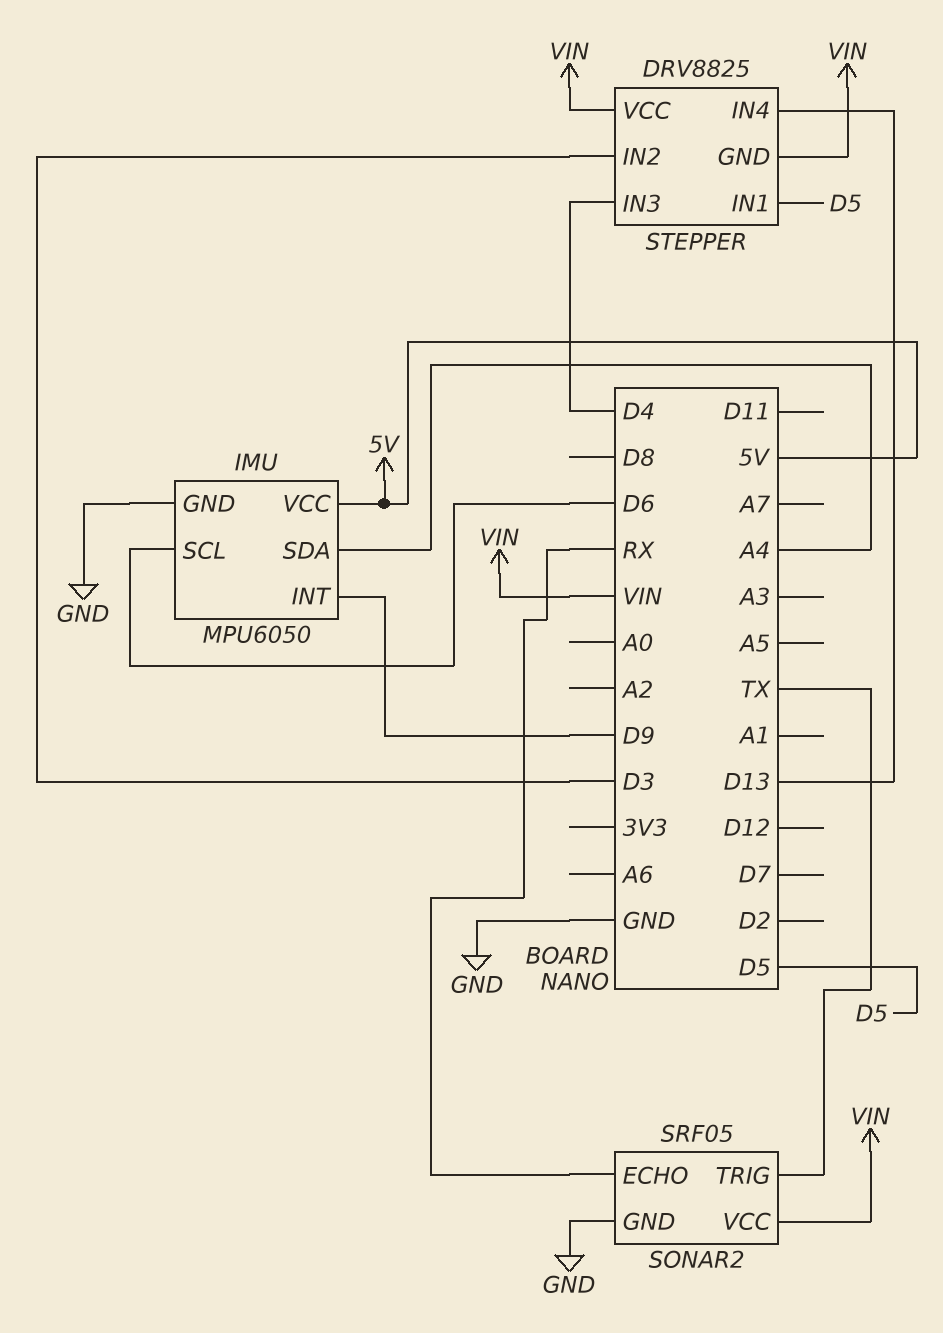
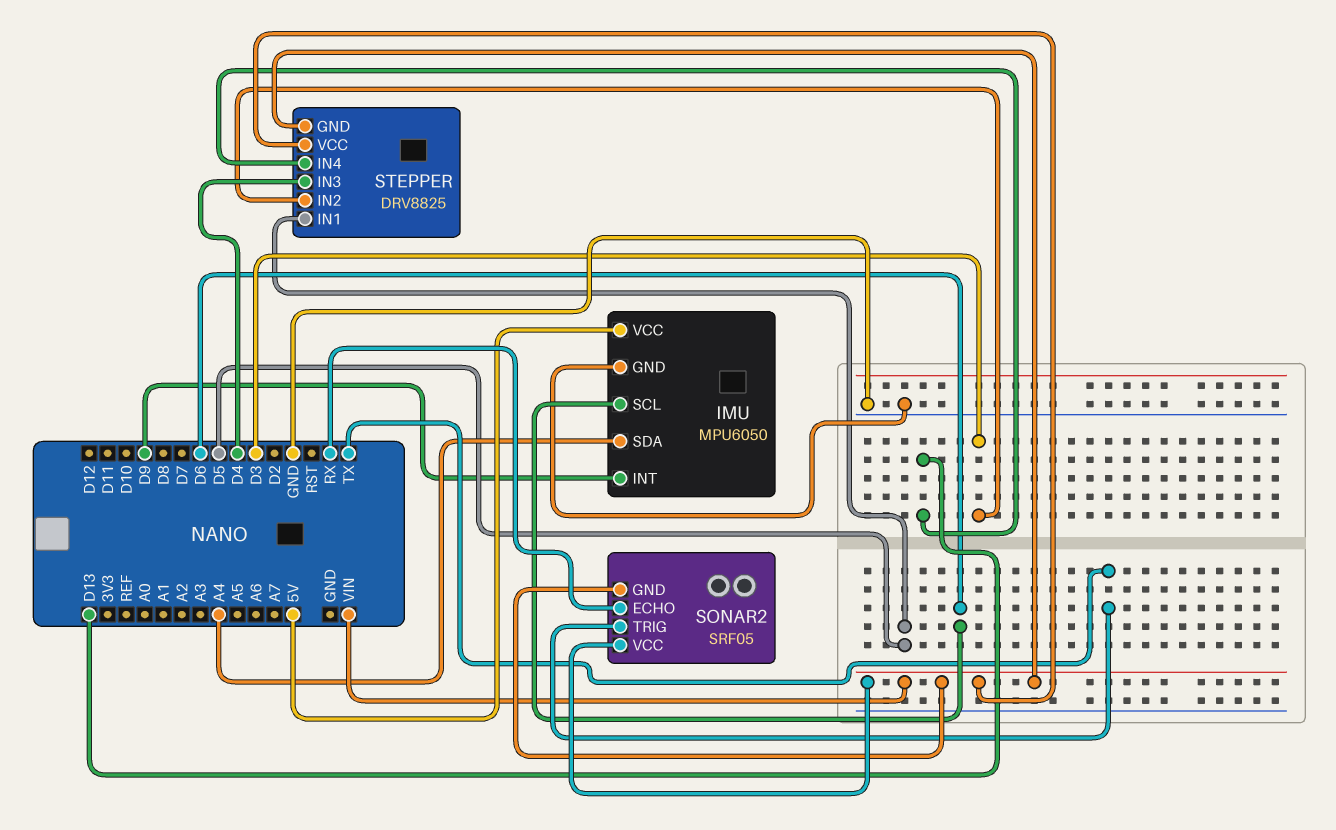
SONAR2 pin GND: GND -> VIN

